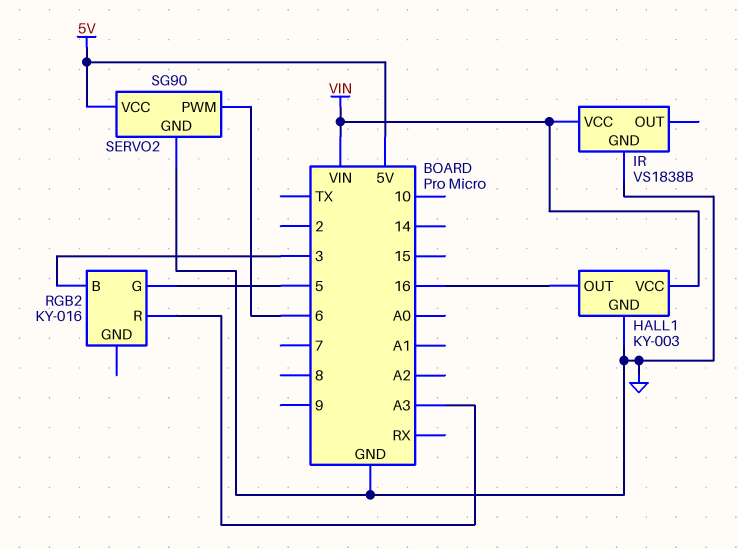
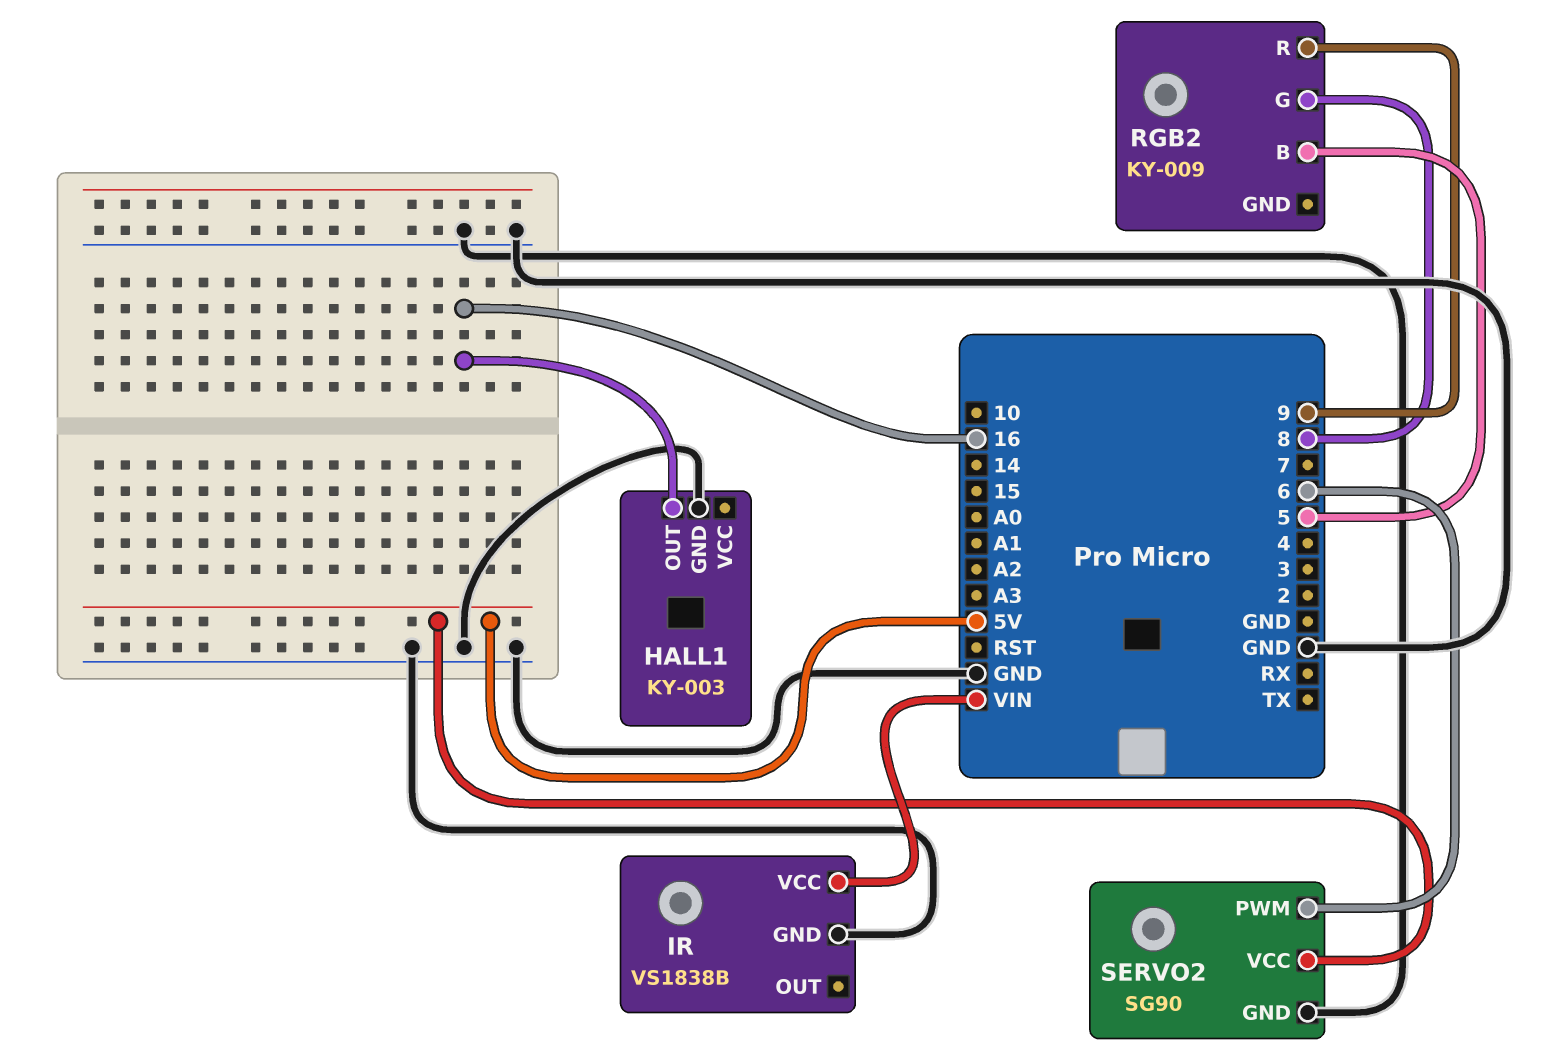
HALL1 pin VCC: VIN -> none
RGB2: KY-016 -> KY-009
RGB2 pin B: 3 -> 5
RGB2 pin G: 5 -> 8
RGB2 pin R: A3 -> 9

